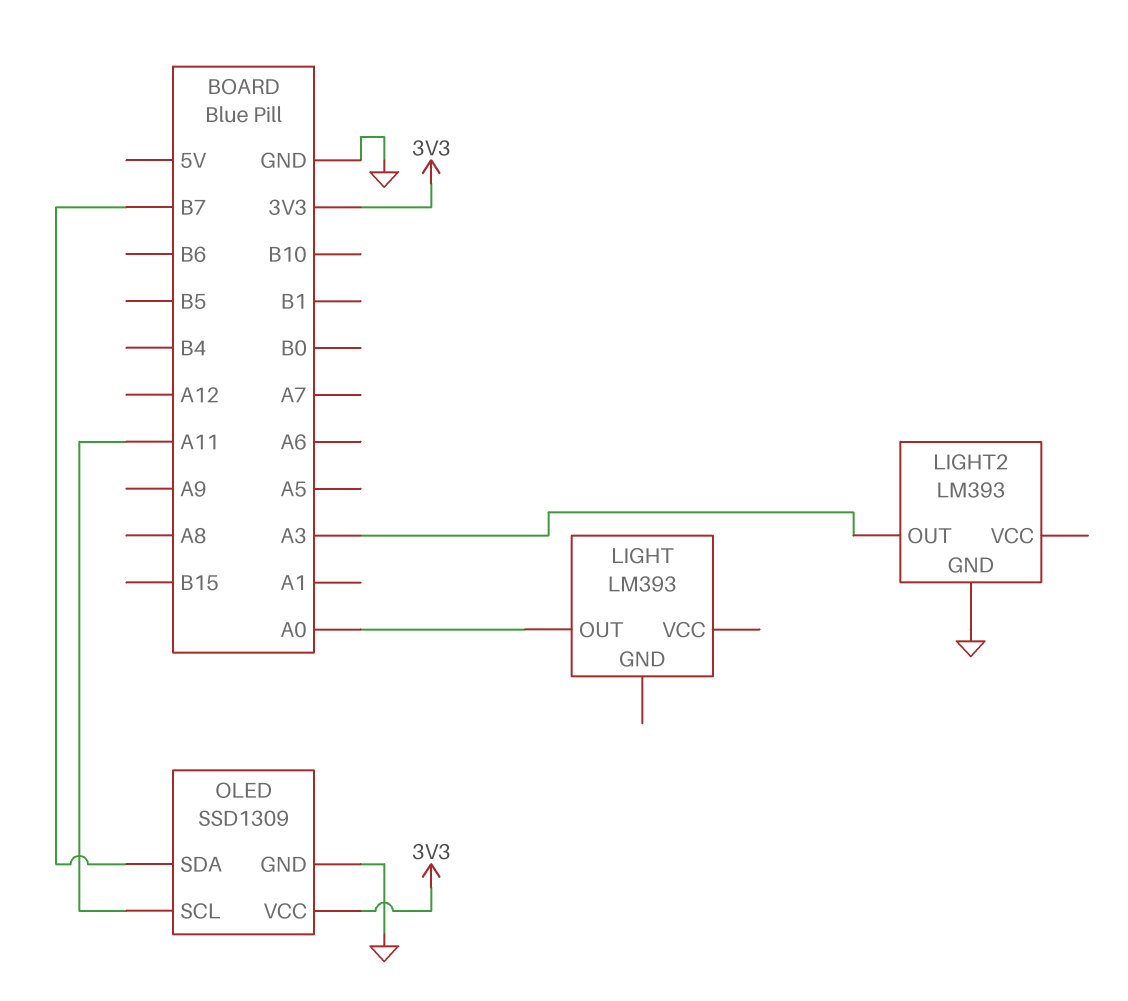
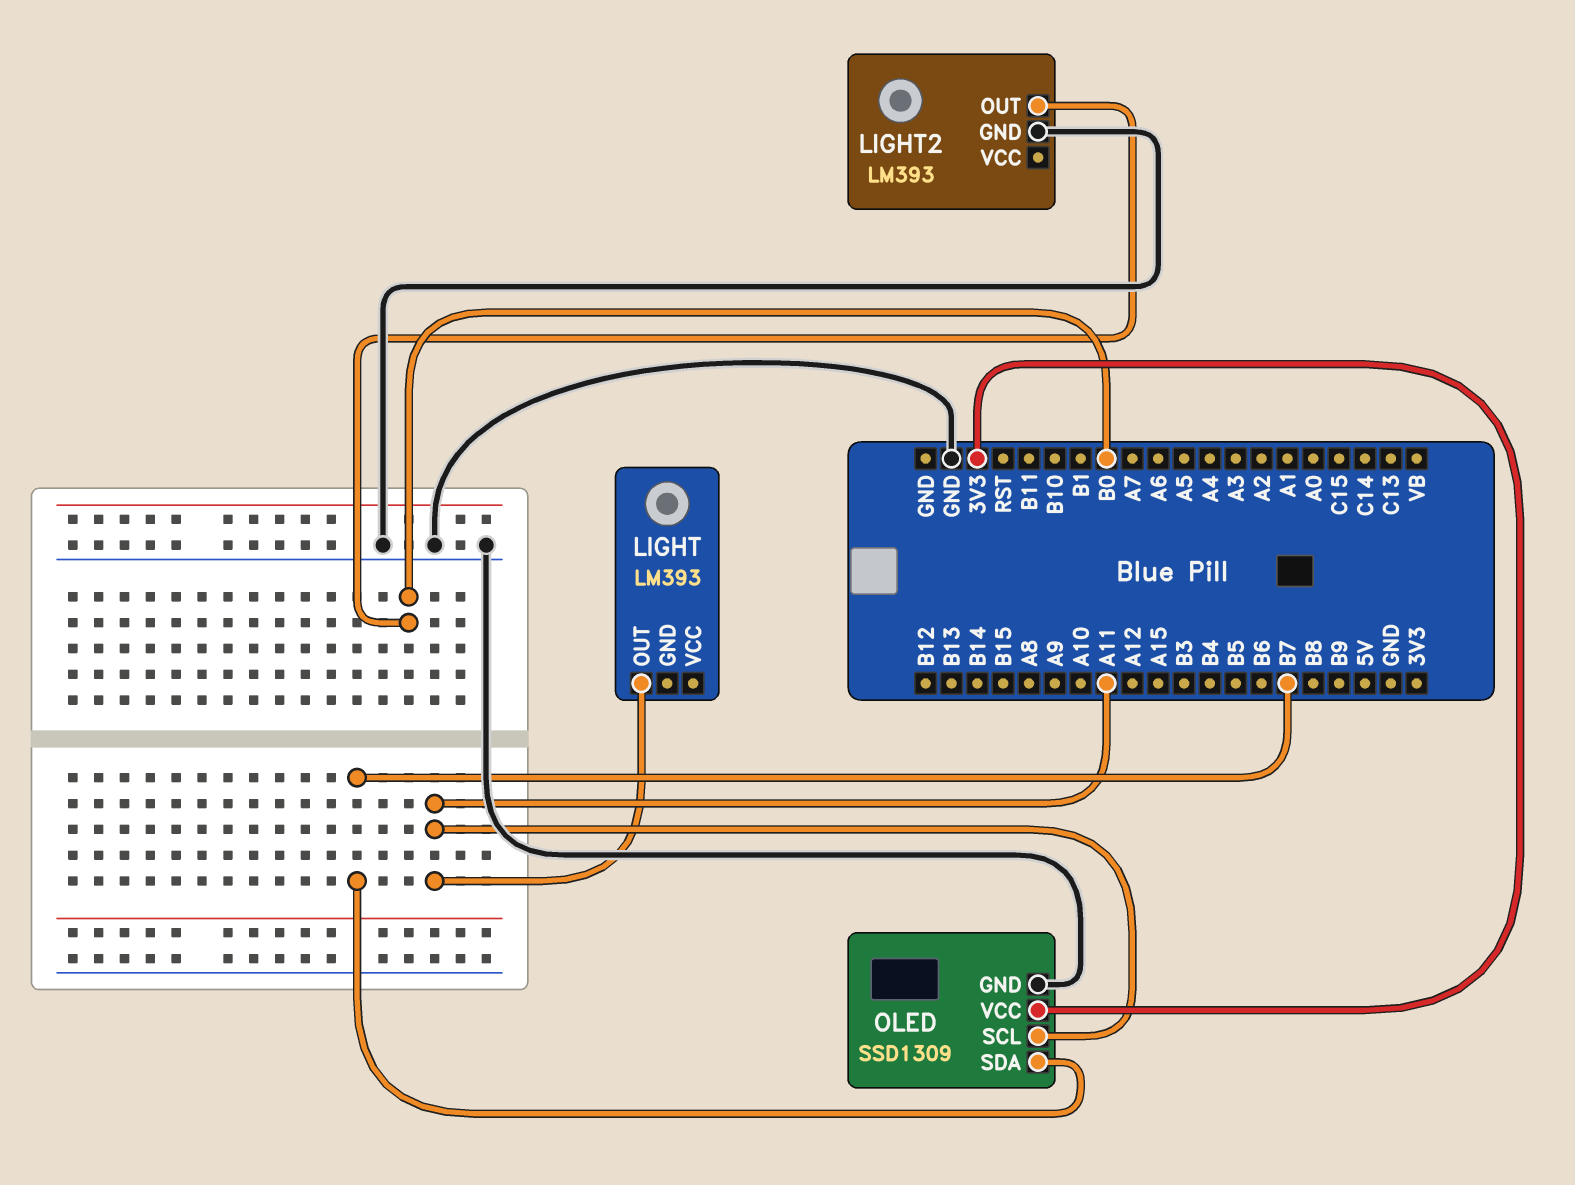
LIGHT pin OUT: A0 -> A11
LIGHT2 pin OUT: A3 -> B0

